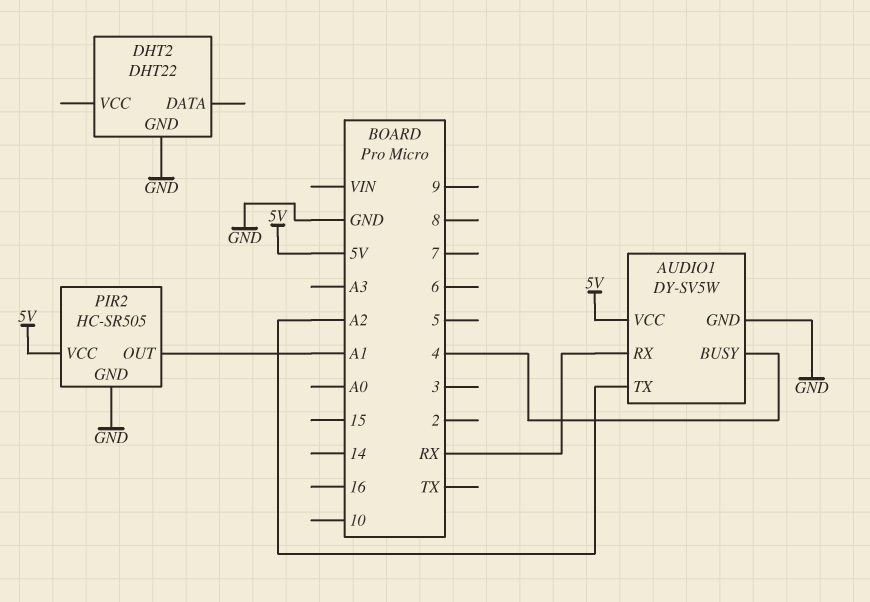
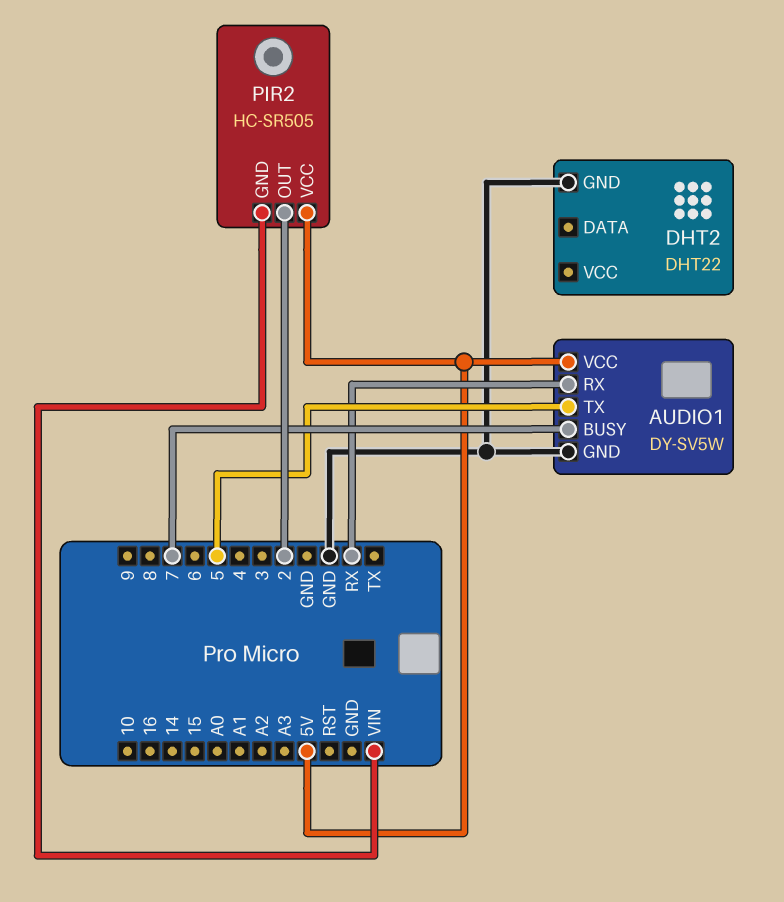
AUDIO1 pin BUSY: 4 -> 7
AUDIO1 pin TX: A2 -> 5
PIR2 pin GND: GND -> VIN
PIR2 pin OUT: A1 -> 2

